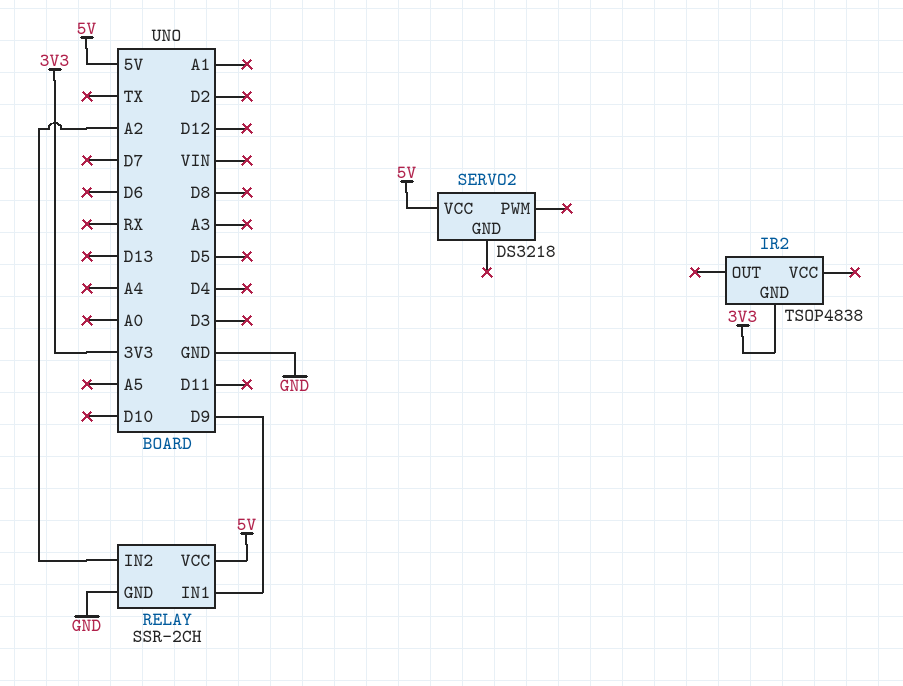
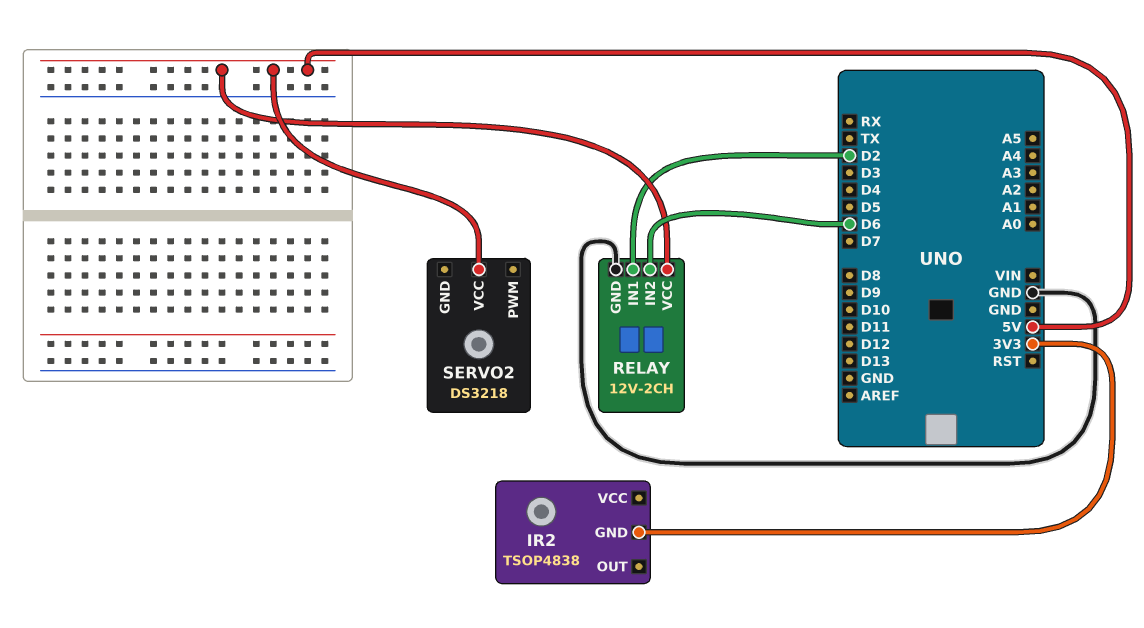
RELAY: SSR-2CH -> 12V-2CH
RELAY pin IN1: D9 -> D2
RELAY pin IN2: A2 -> D6

